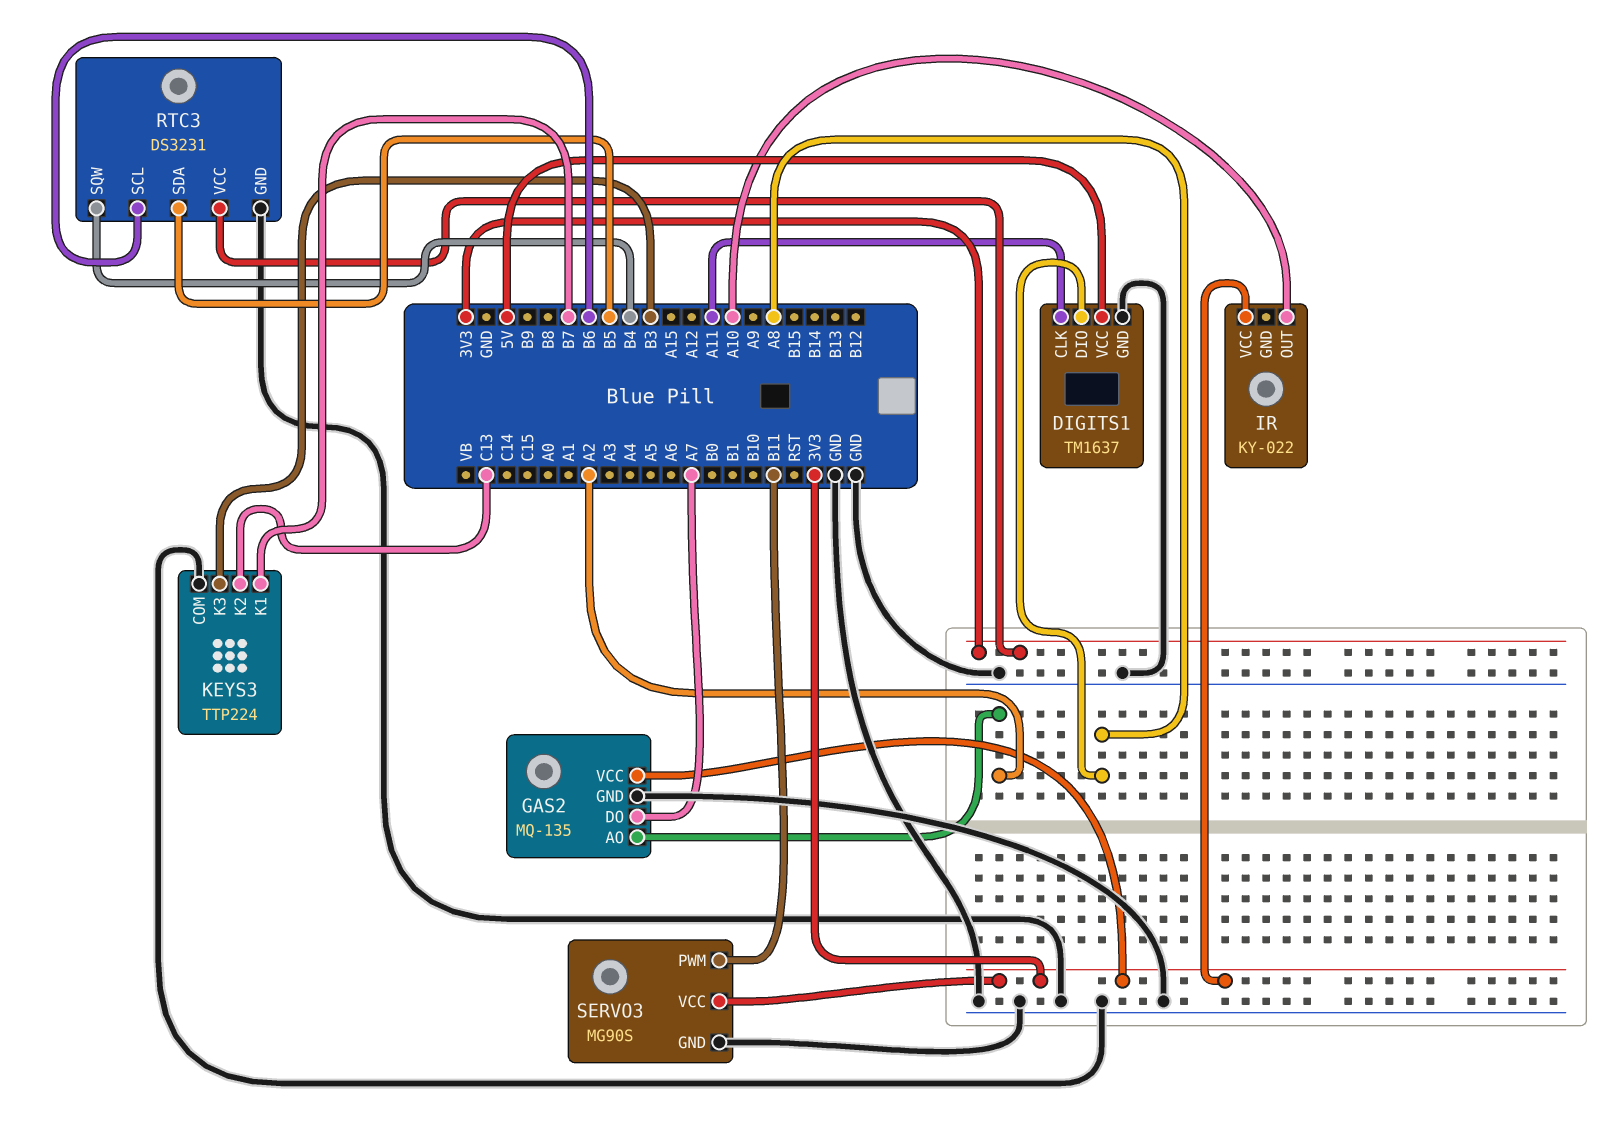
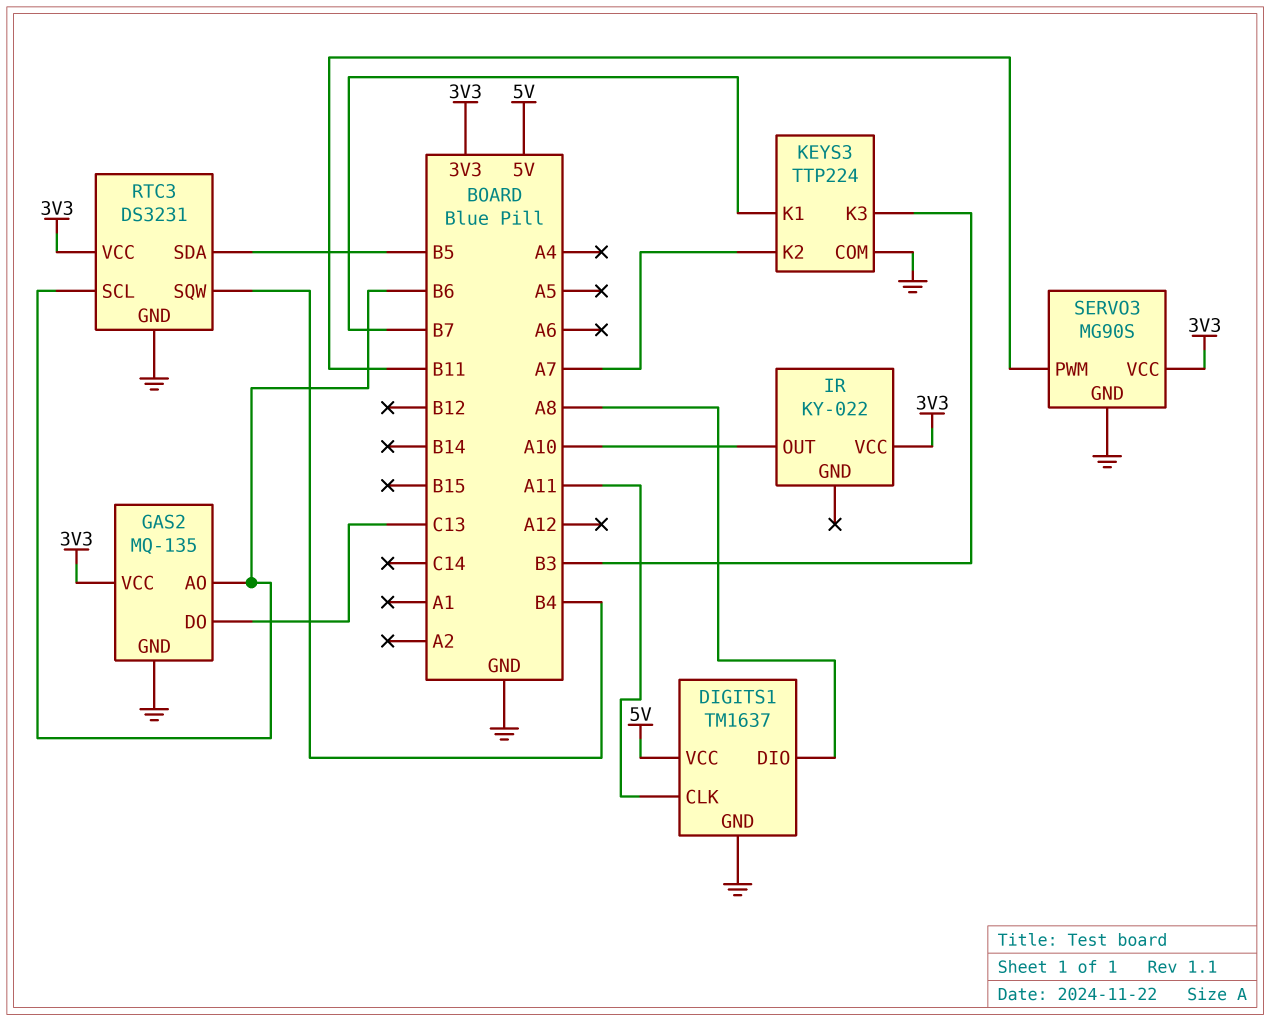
GAS2 pin AO: A2 -> B6
GAS2 pin DO: A7 -> C13
KEYS3 pin K2: C13 -> A7

